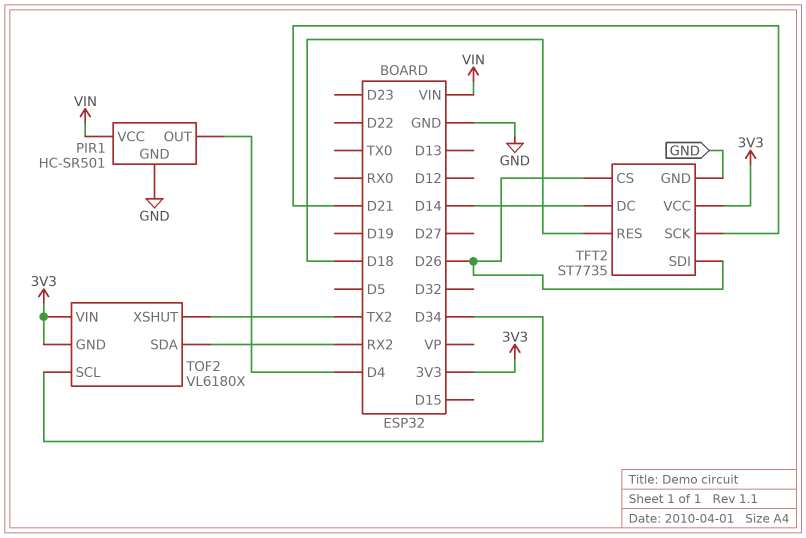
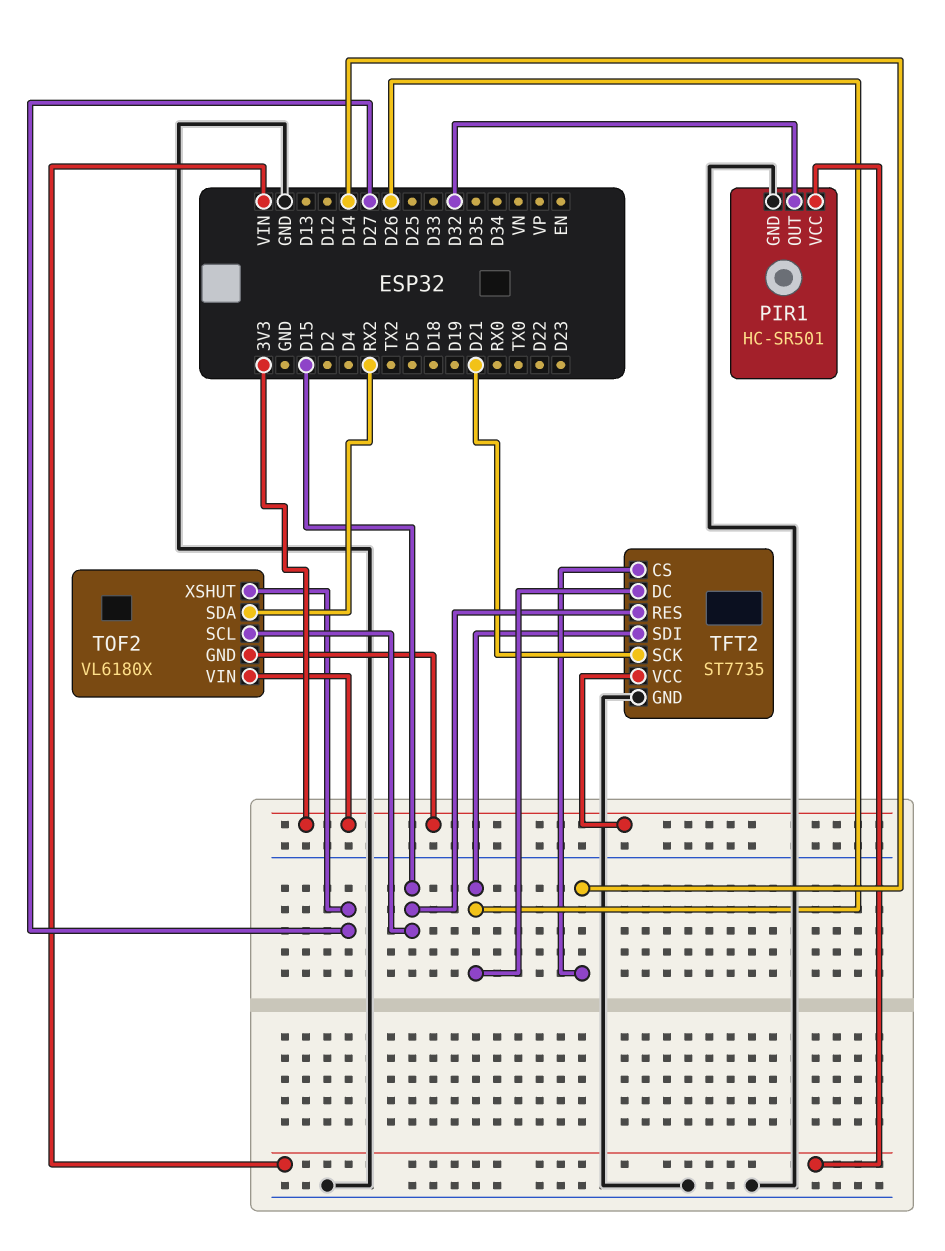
PIR1 pin OUT: D4 -> D32
TFT2 pin CS: D26 -> D14
TFT2 pin DC: D14 -> D26
TFT2 pin RES: D18 -> D15
TOF2 pin SCL: D34 -> D15
TOF2 pin XSHUT: TX2 -> D27

